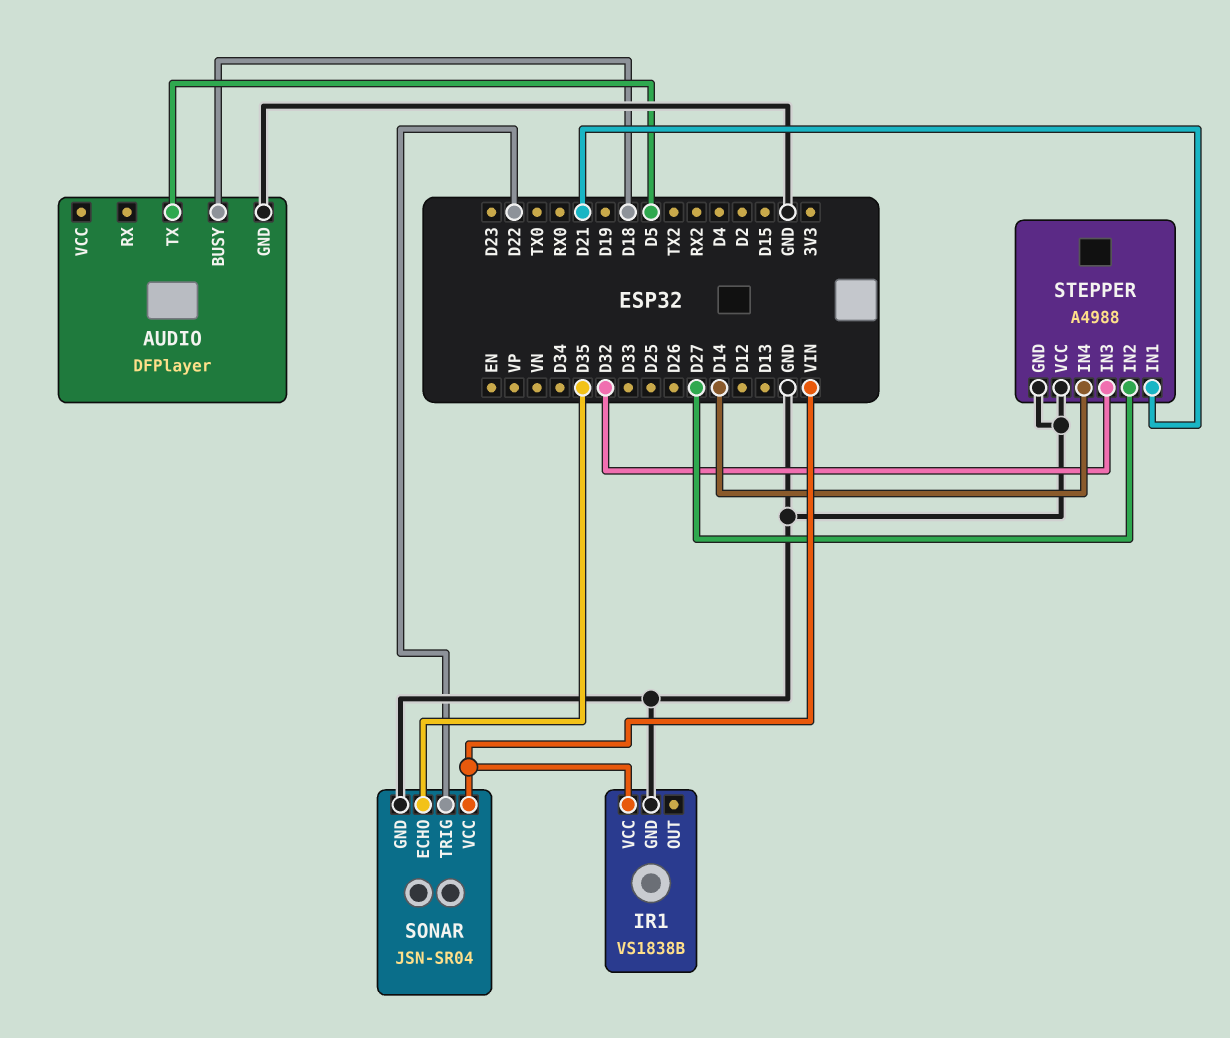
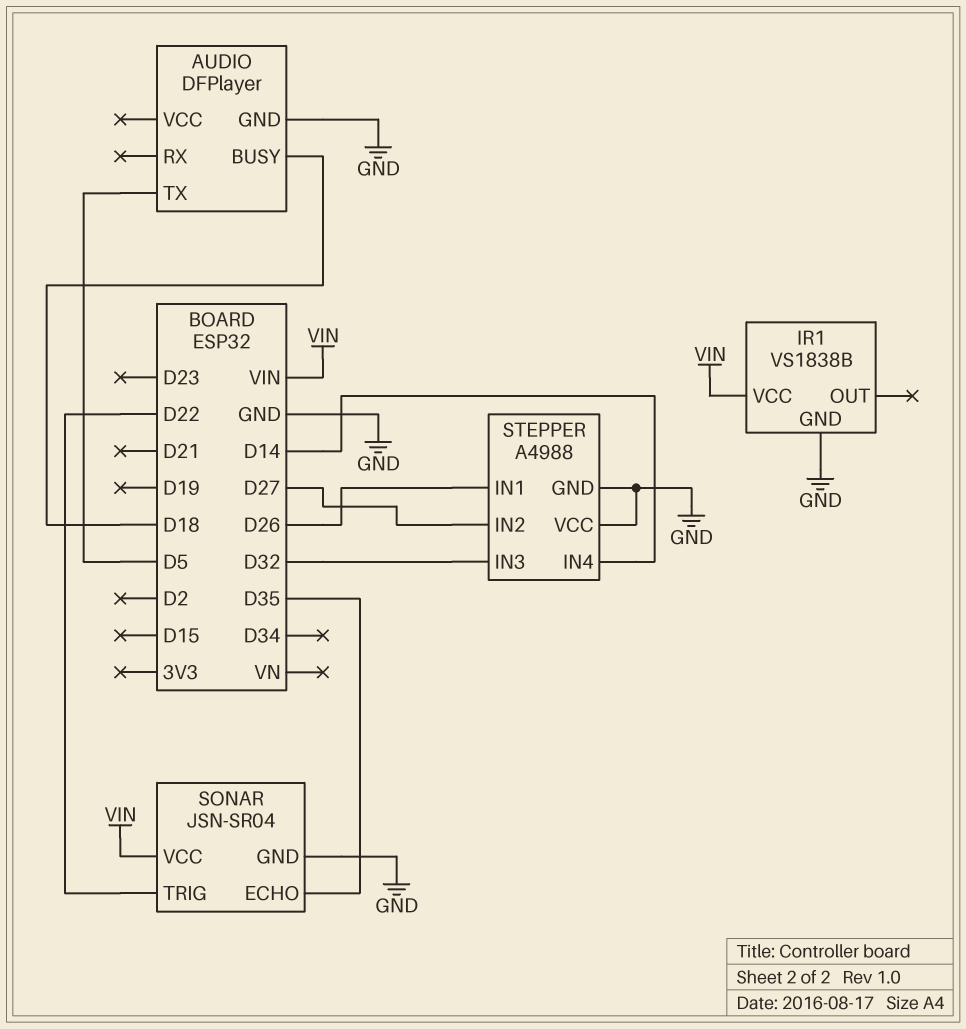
STEPPER pin IN1: D21 -> D26

